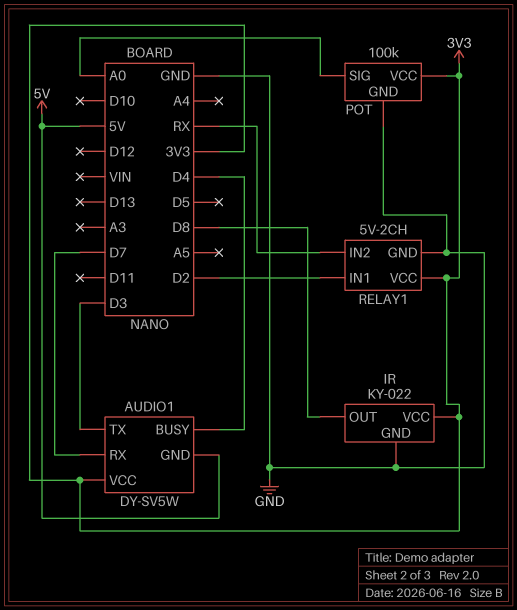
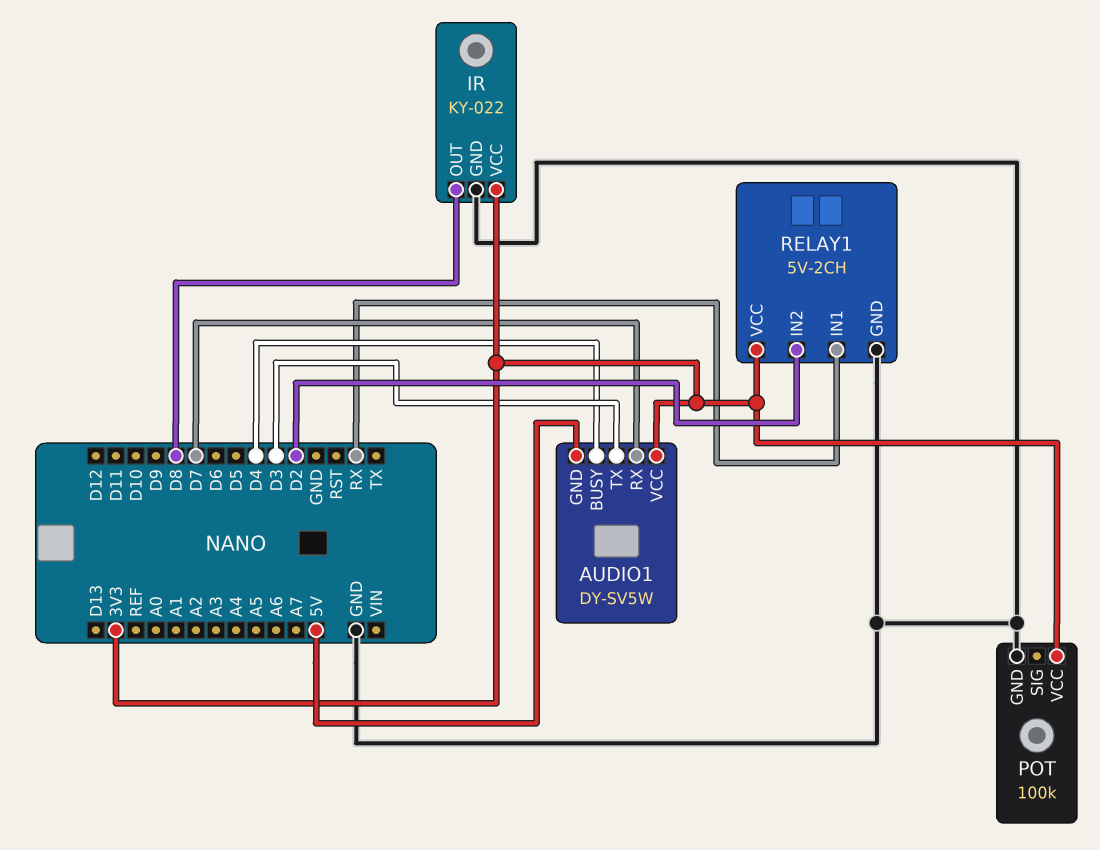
POT pin SIG: A0 -> none
RELAY1 pin IN1: D2 -> RX
RELAY1 pin IN2: RX -> D2

